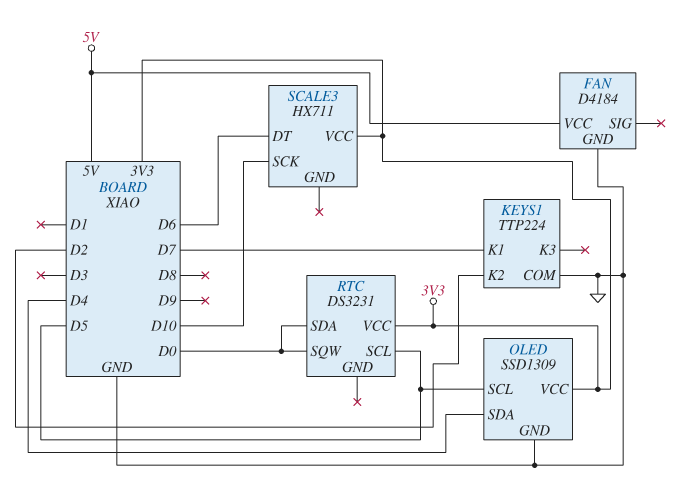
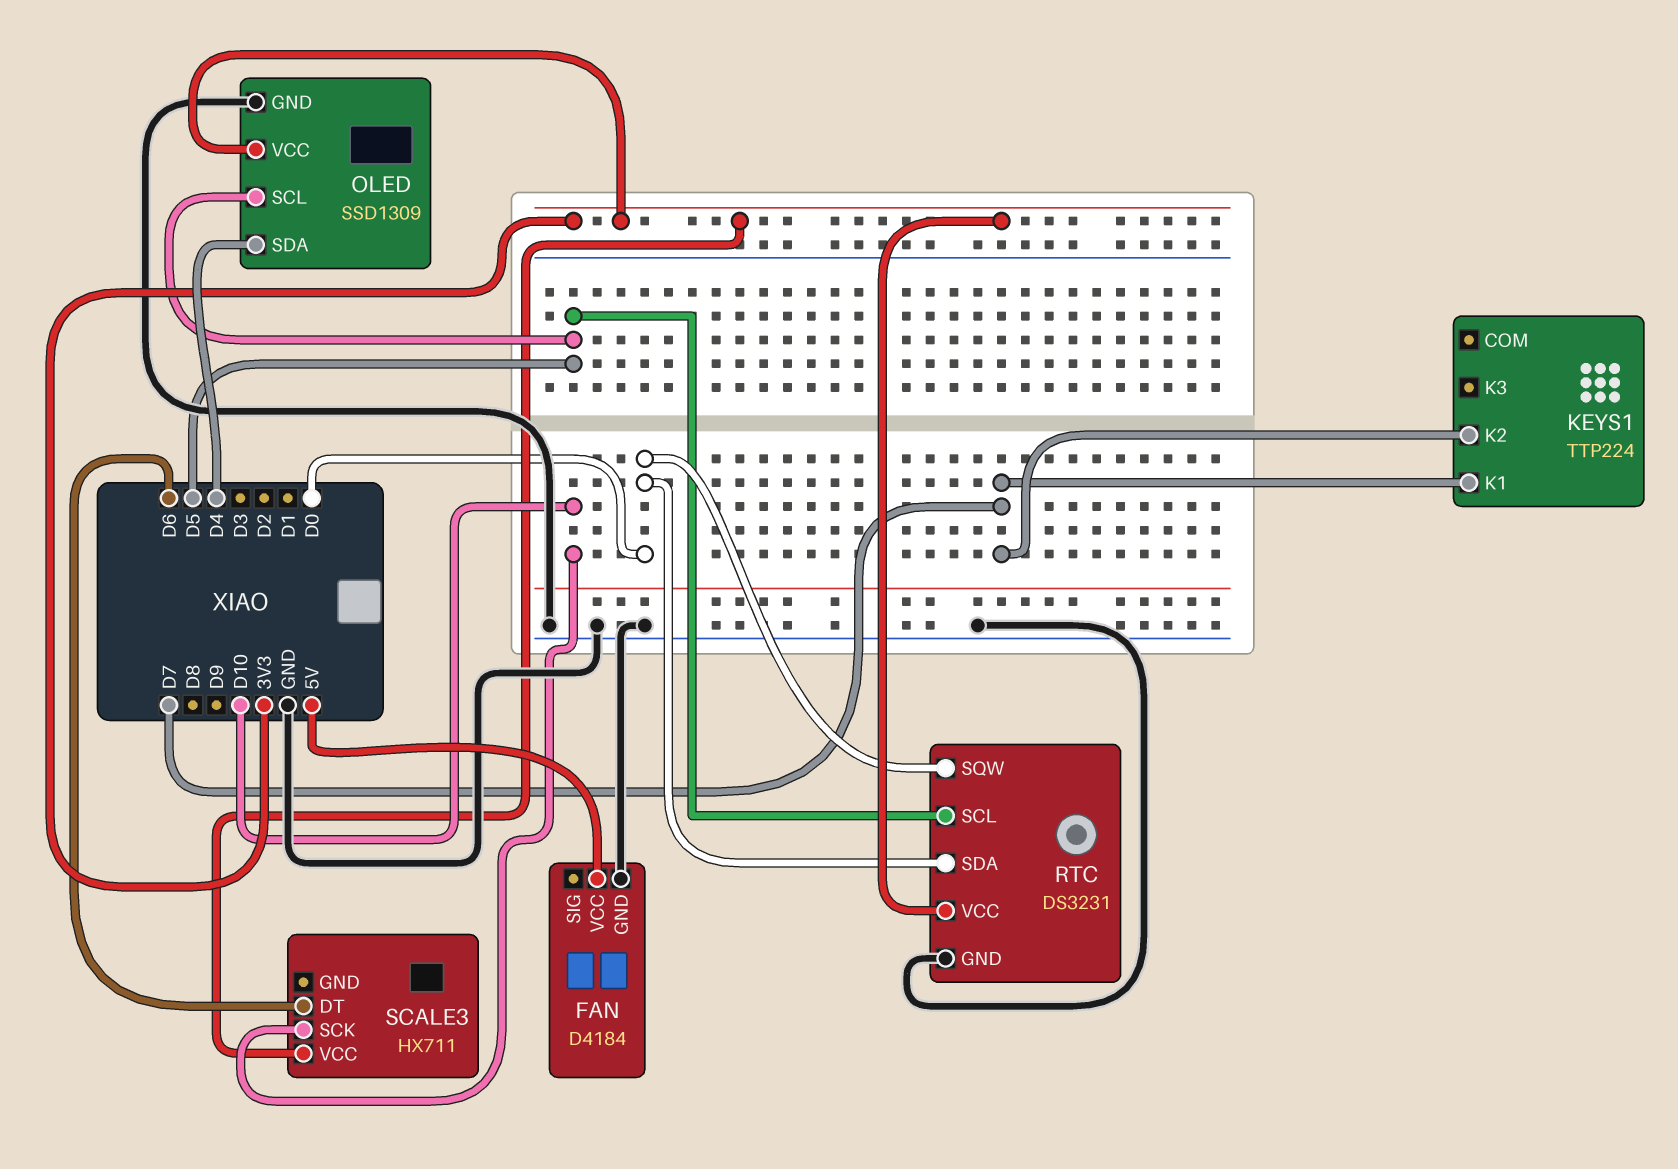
KEYS1 pin COM: GND -> none
KEYS1 pin K2: D2 -> D7
RTC pin GND: none -> GND

